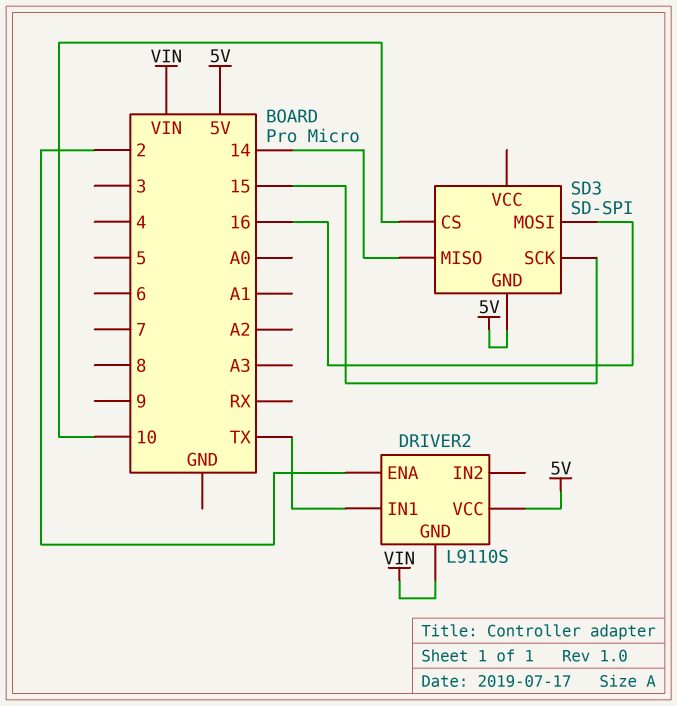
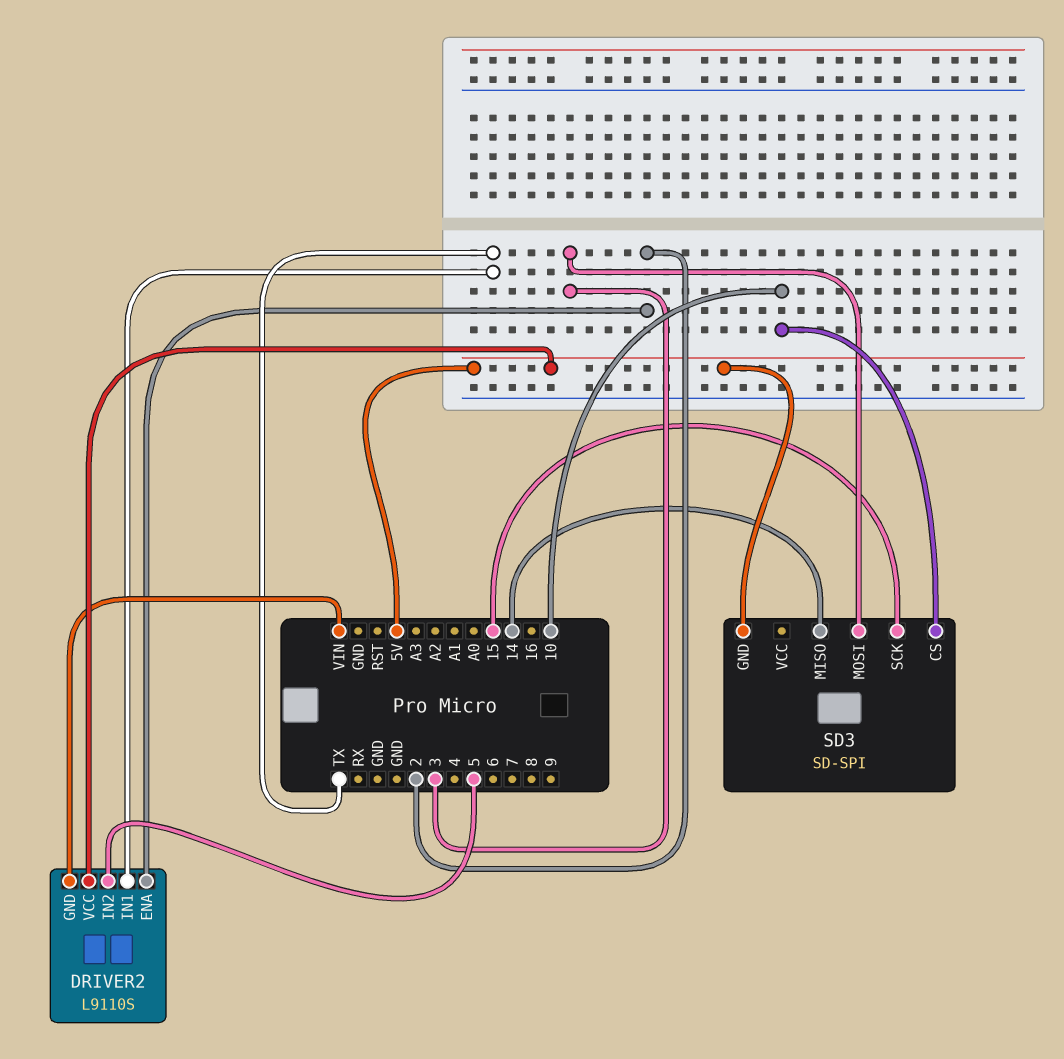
DRIVER2 pin IN2: none -> 5
SD3 pin MOSI: 16 -> 3

